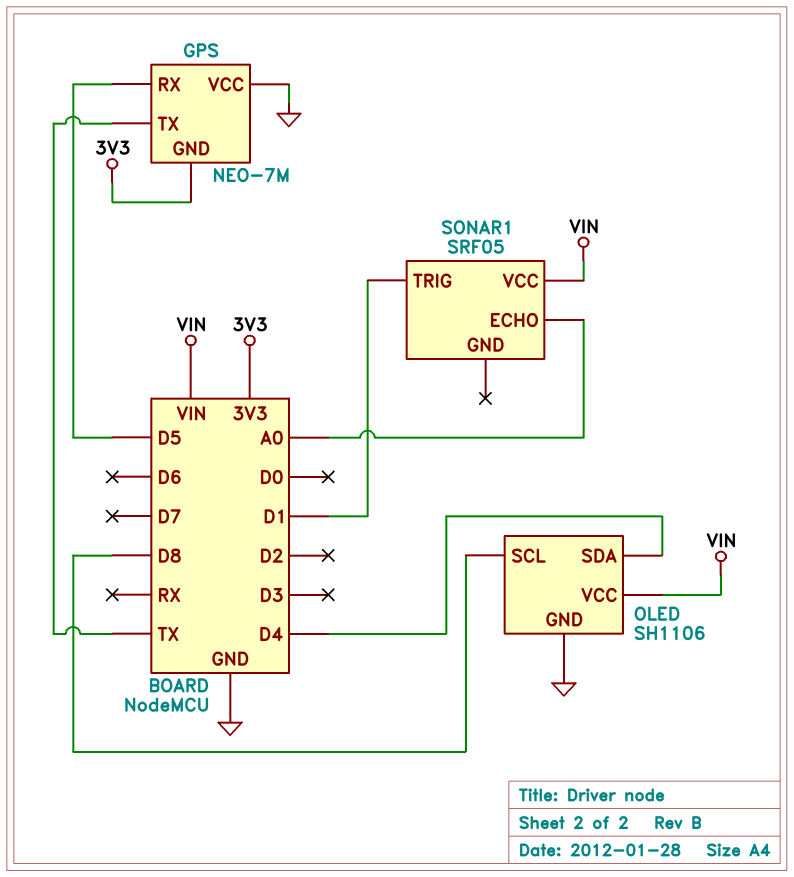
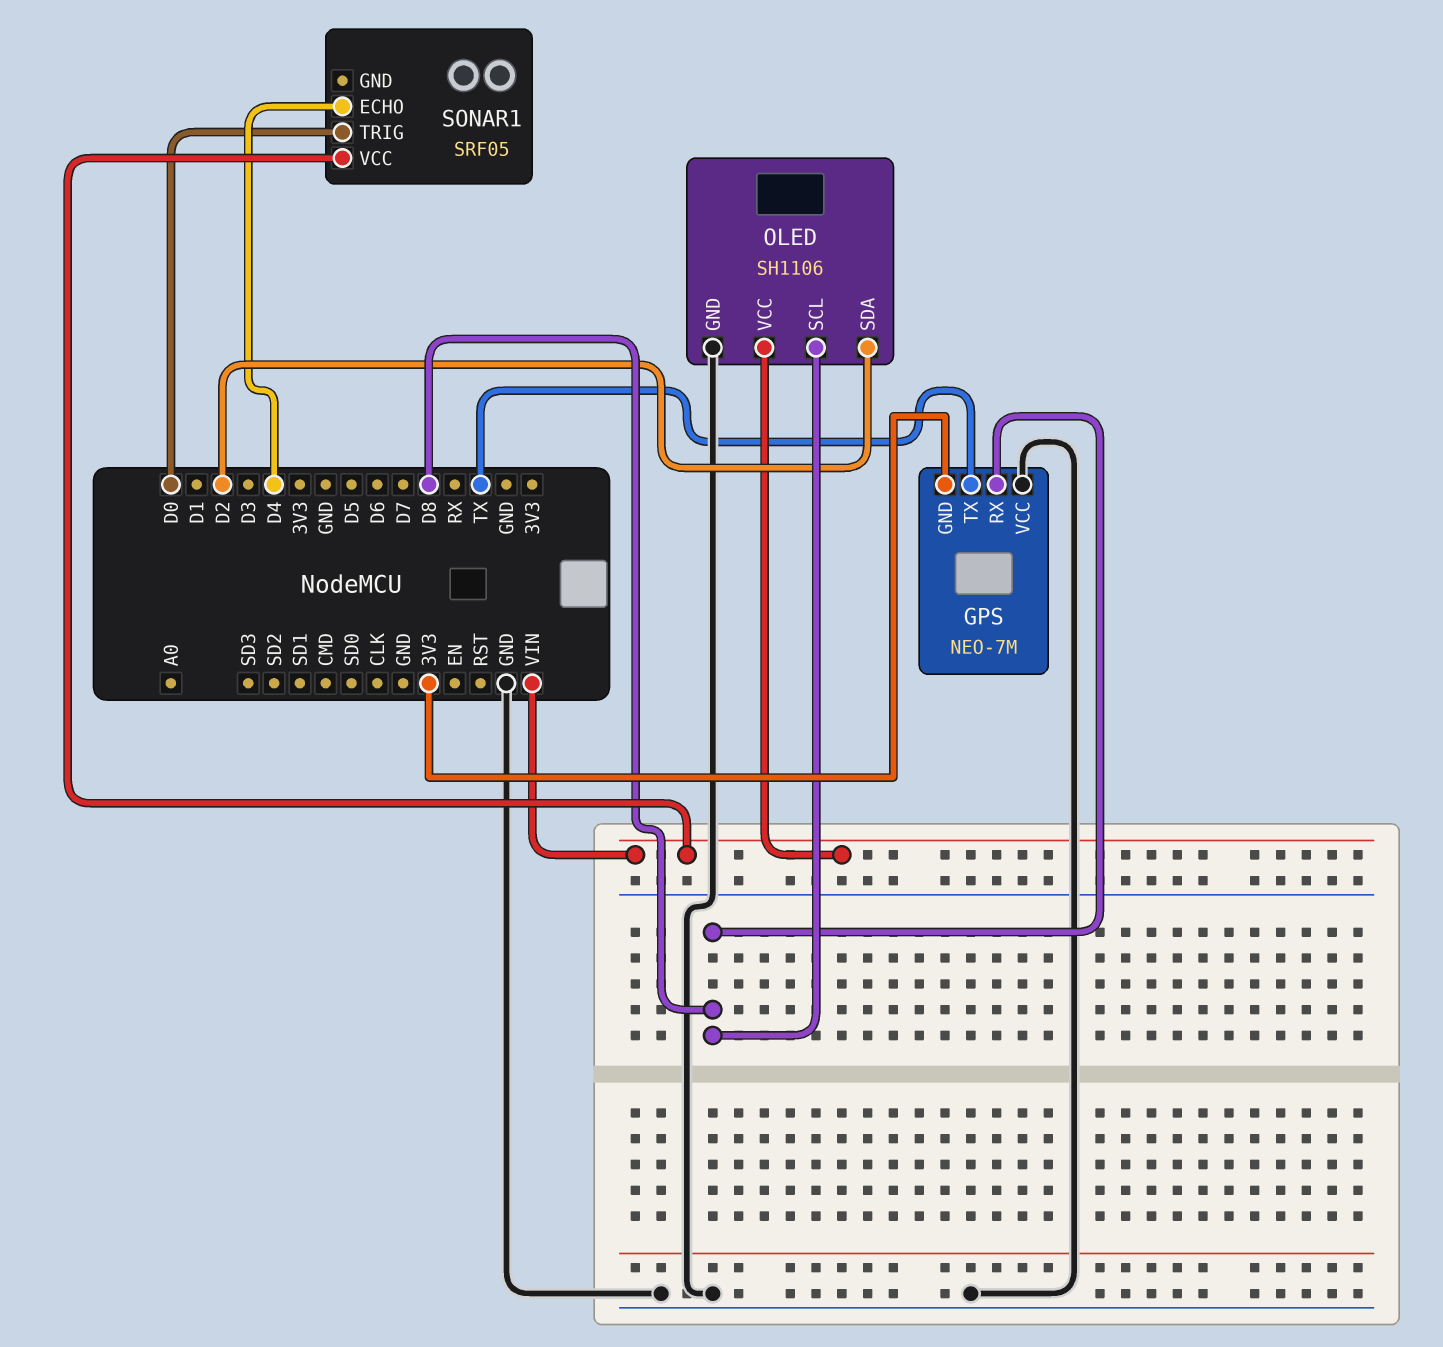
GPS pin RX: D5 -> D8
OLED pin SDA: D4 -> D2
SONAR1 pin ECHO: A0 -> D4
SONAR1 pin TRIG: D1 -> D0

